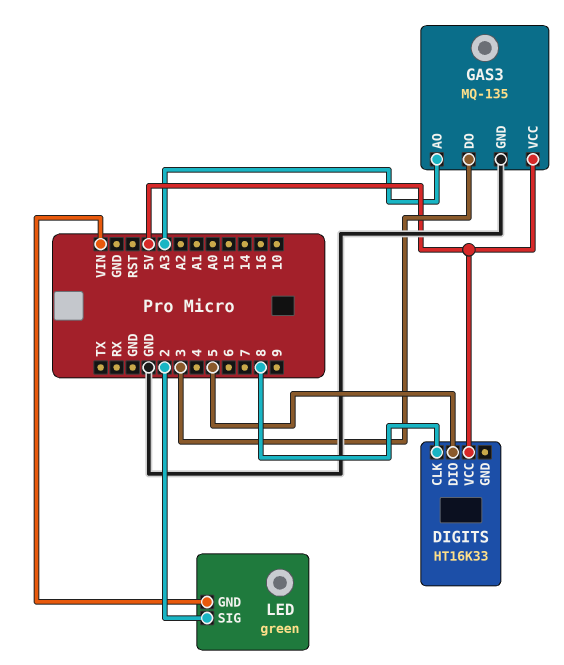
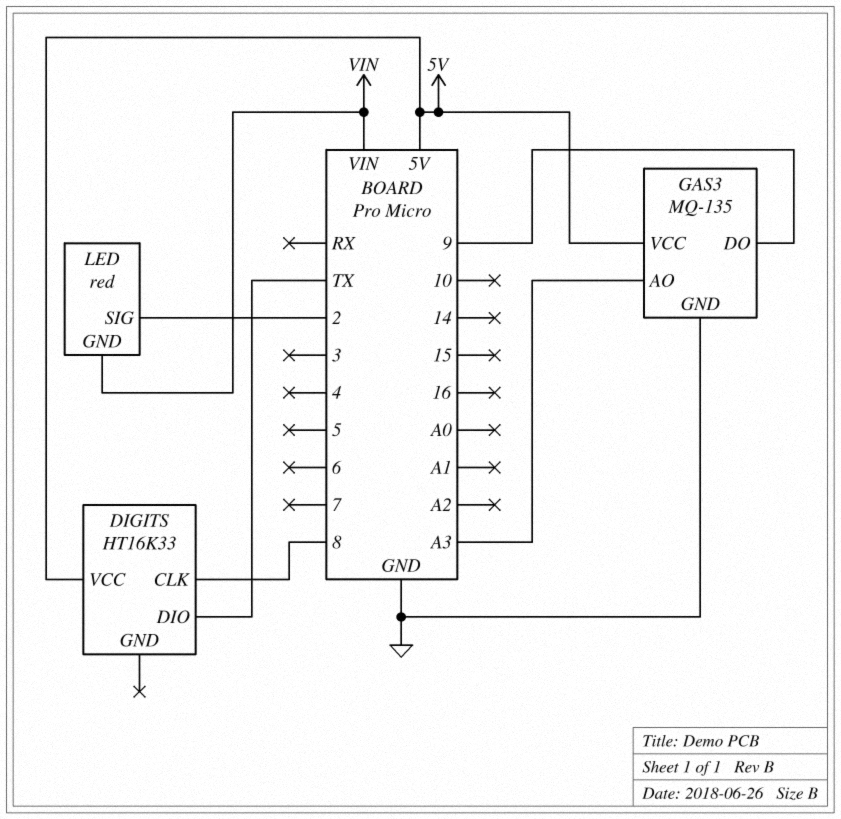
DIGITS pin DIO: 5 -> TX
GAS3 pin DO: 3 -> 9
LED: green -> red

